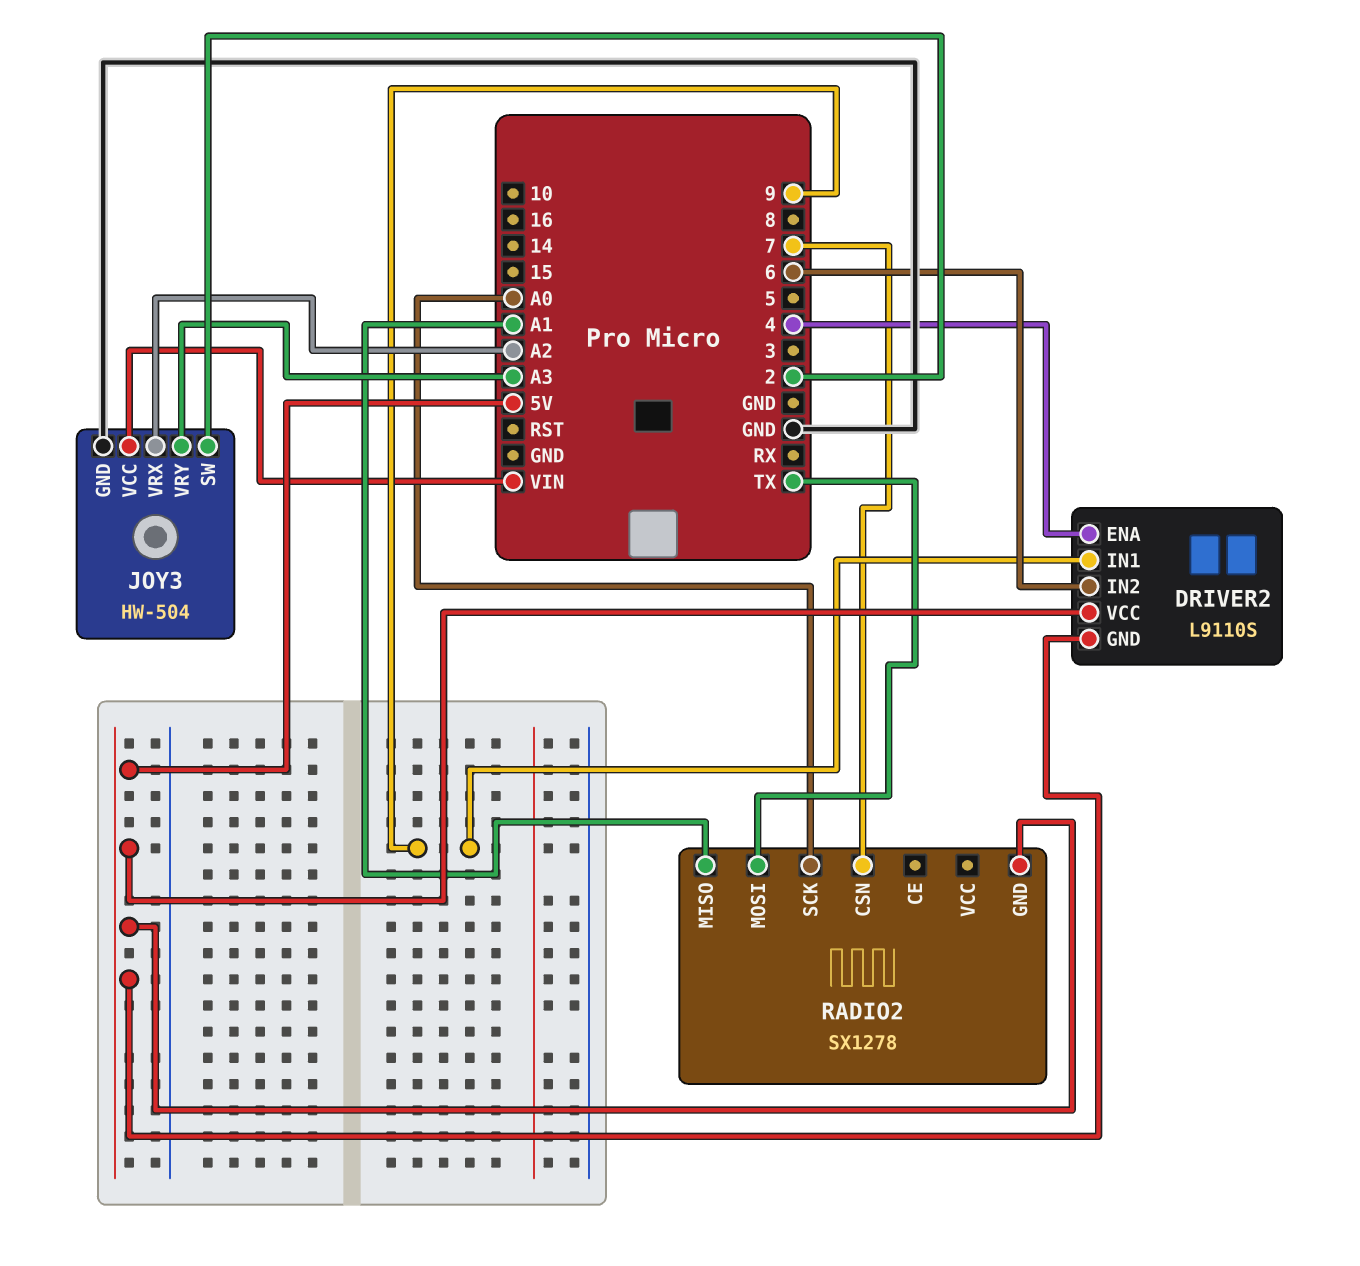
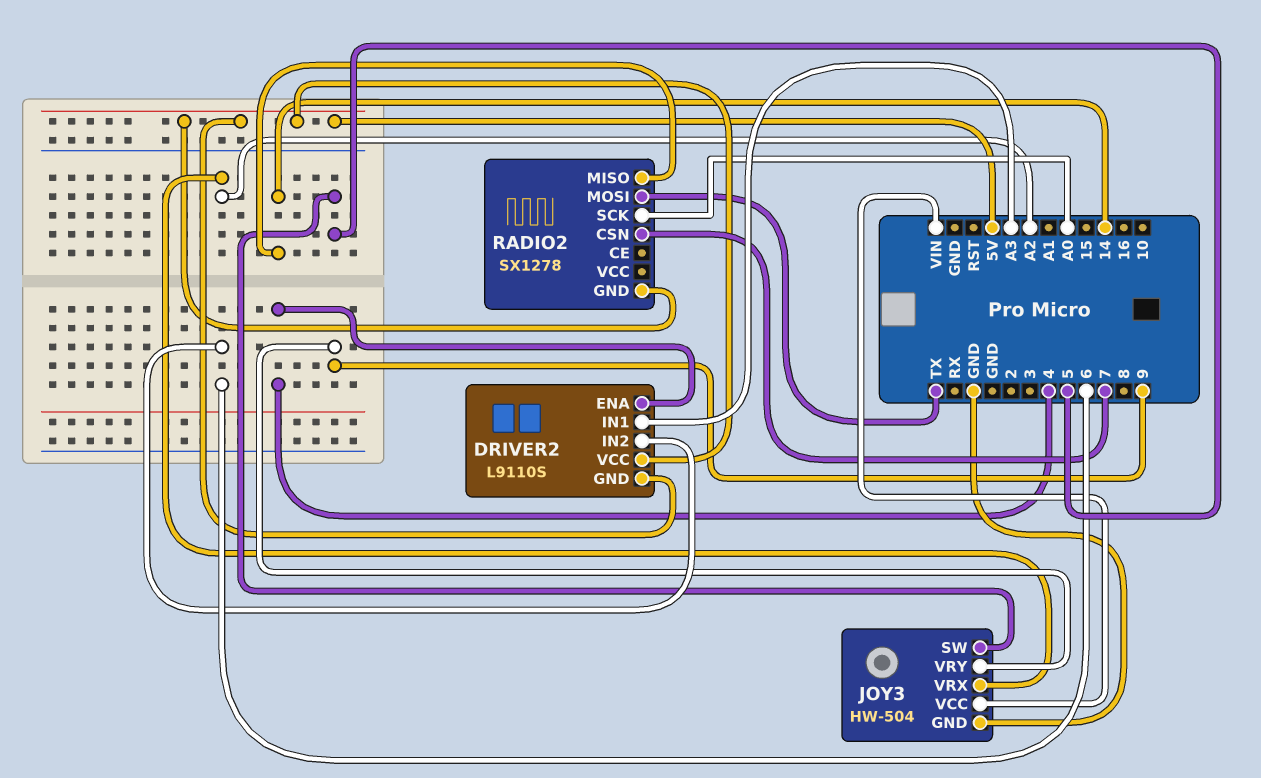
DRIVER2 pin IN1: 9 -> A3
JOY3 pin SW: 2 -> 5
JOY3 pin VRY: A3 -> 9
RADIO2 pin MISO: A1 -> 14

